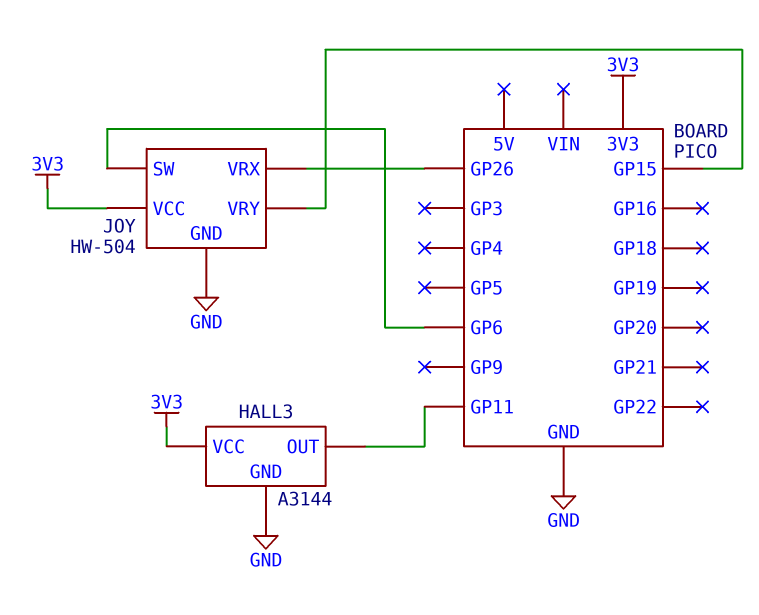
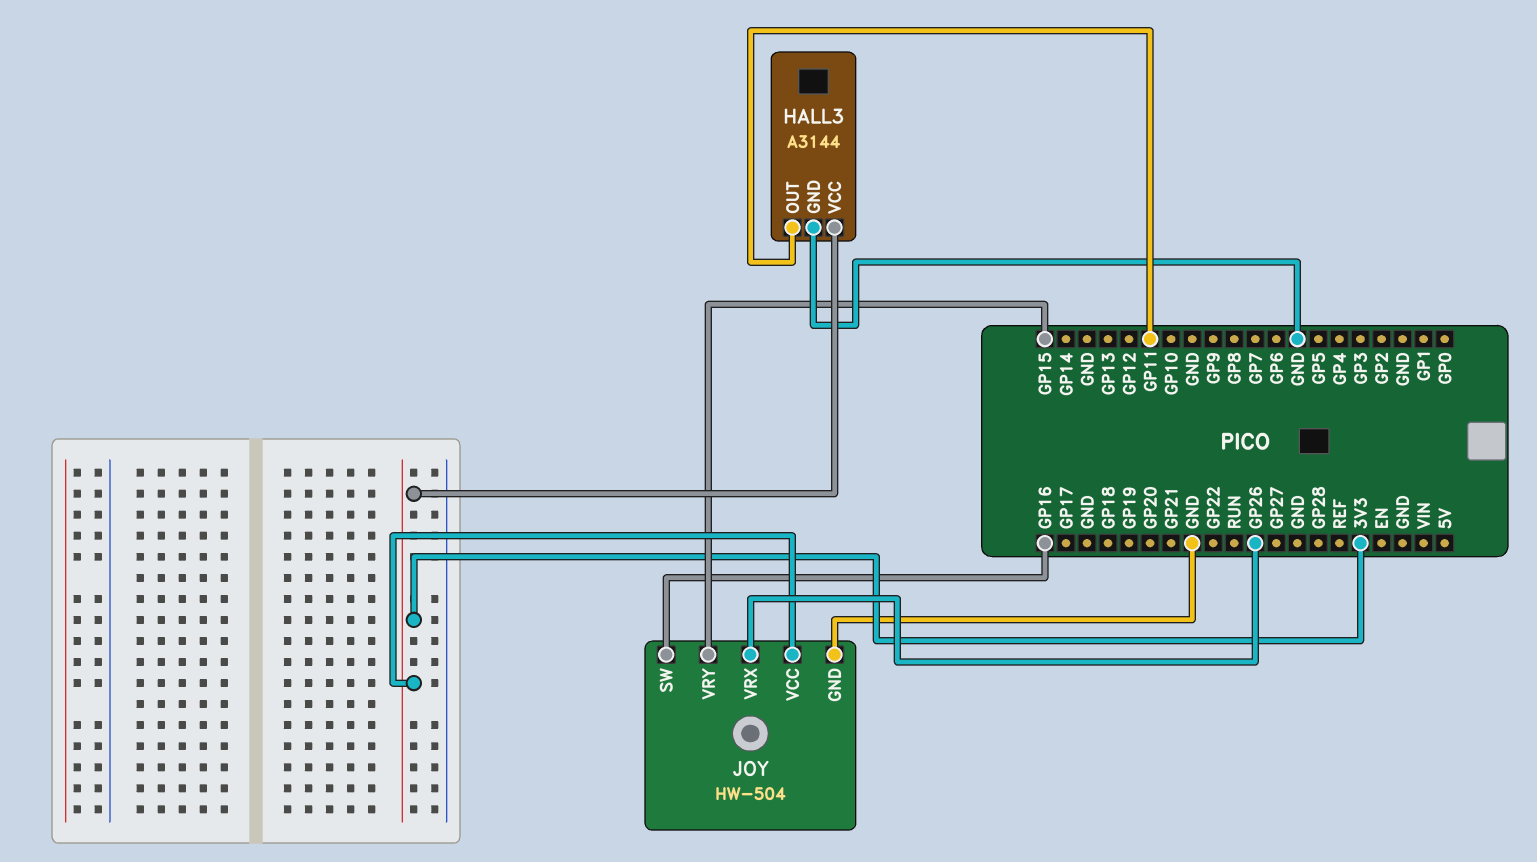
JOY pin SW: GP6 -> GP16

